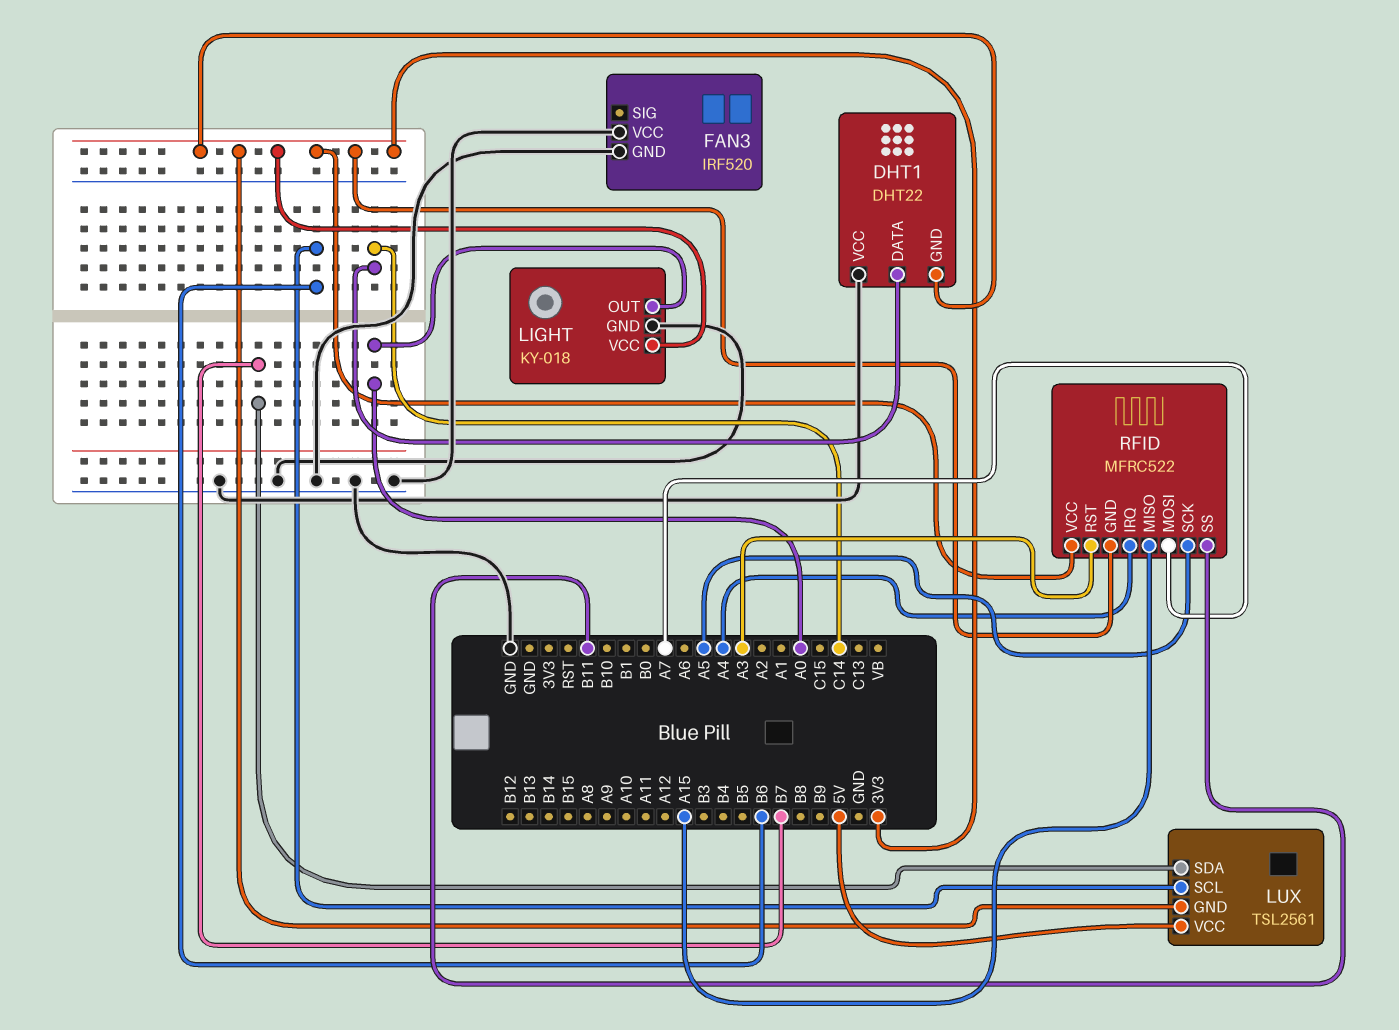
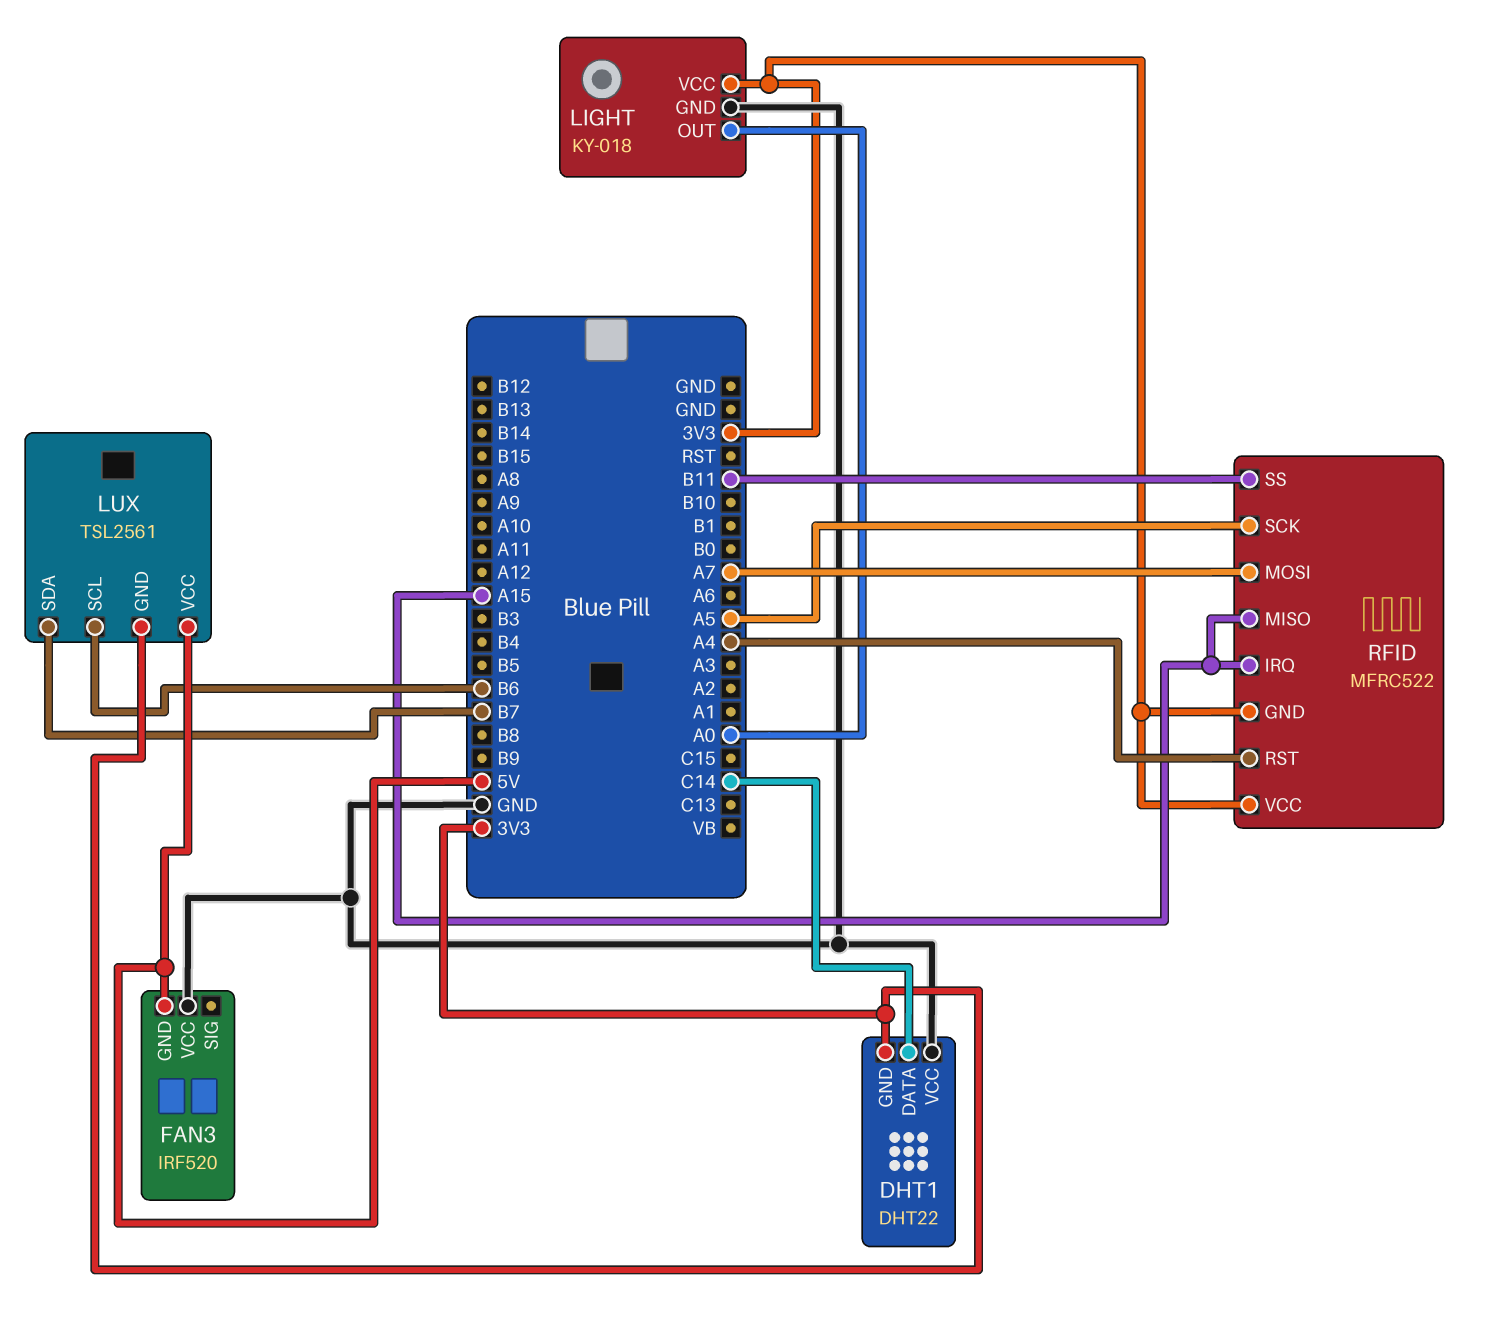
FAN3 pin GND: GND -> 5V
RFID pin IRQ: A4 -> A15
RFID pin RST: A3 -> A4

